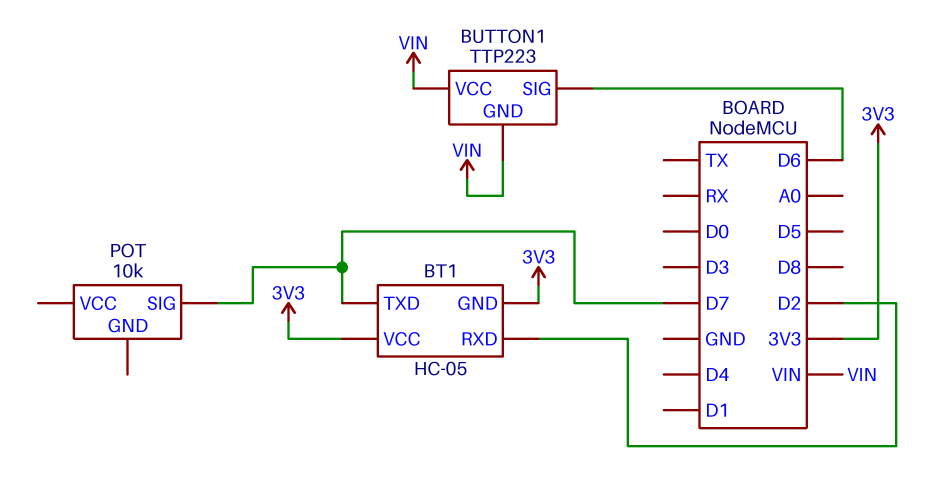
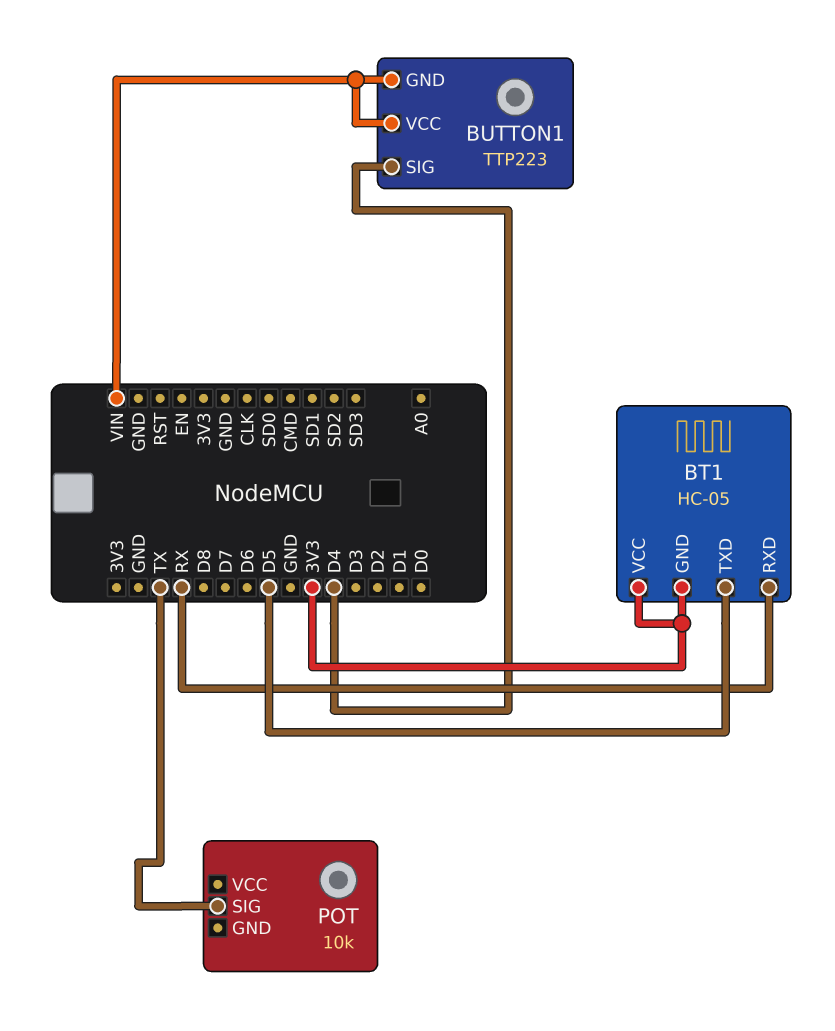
BT1 pin RXD: D2 -> RX
BT1 pin TXD: D7 -> D5
BUTTON1 pin SIG: D6 -> D4
POT pin SIG: D7 -> TX

